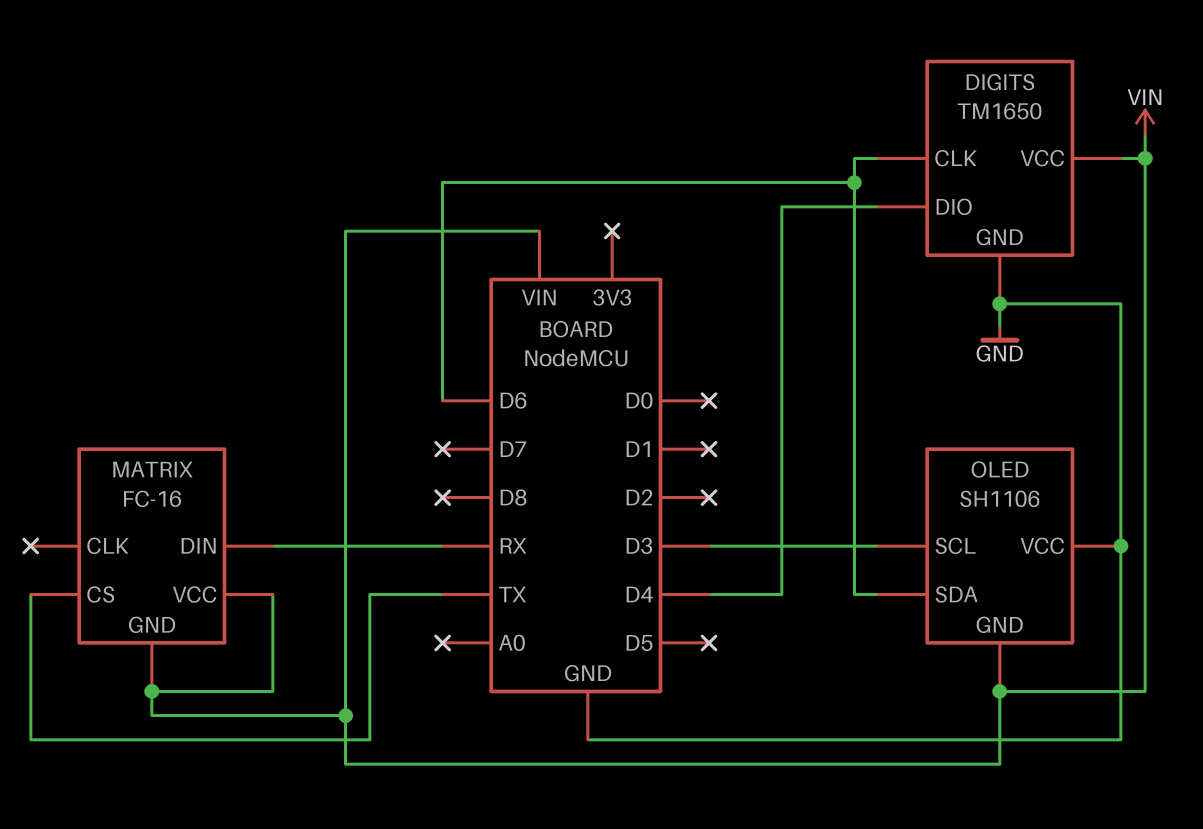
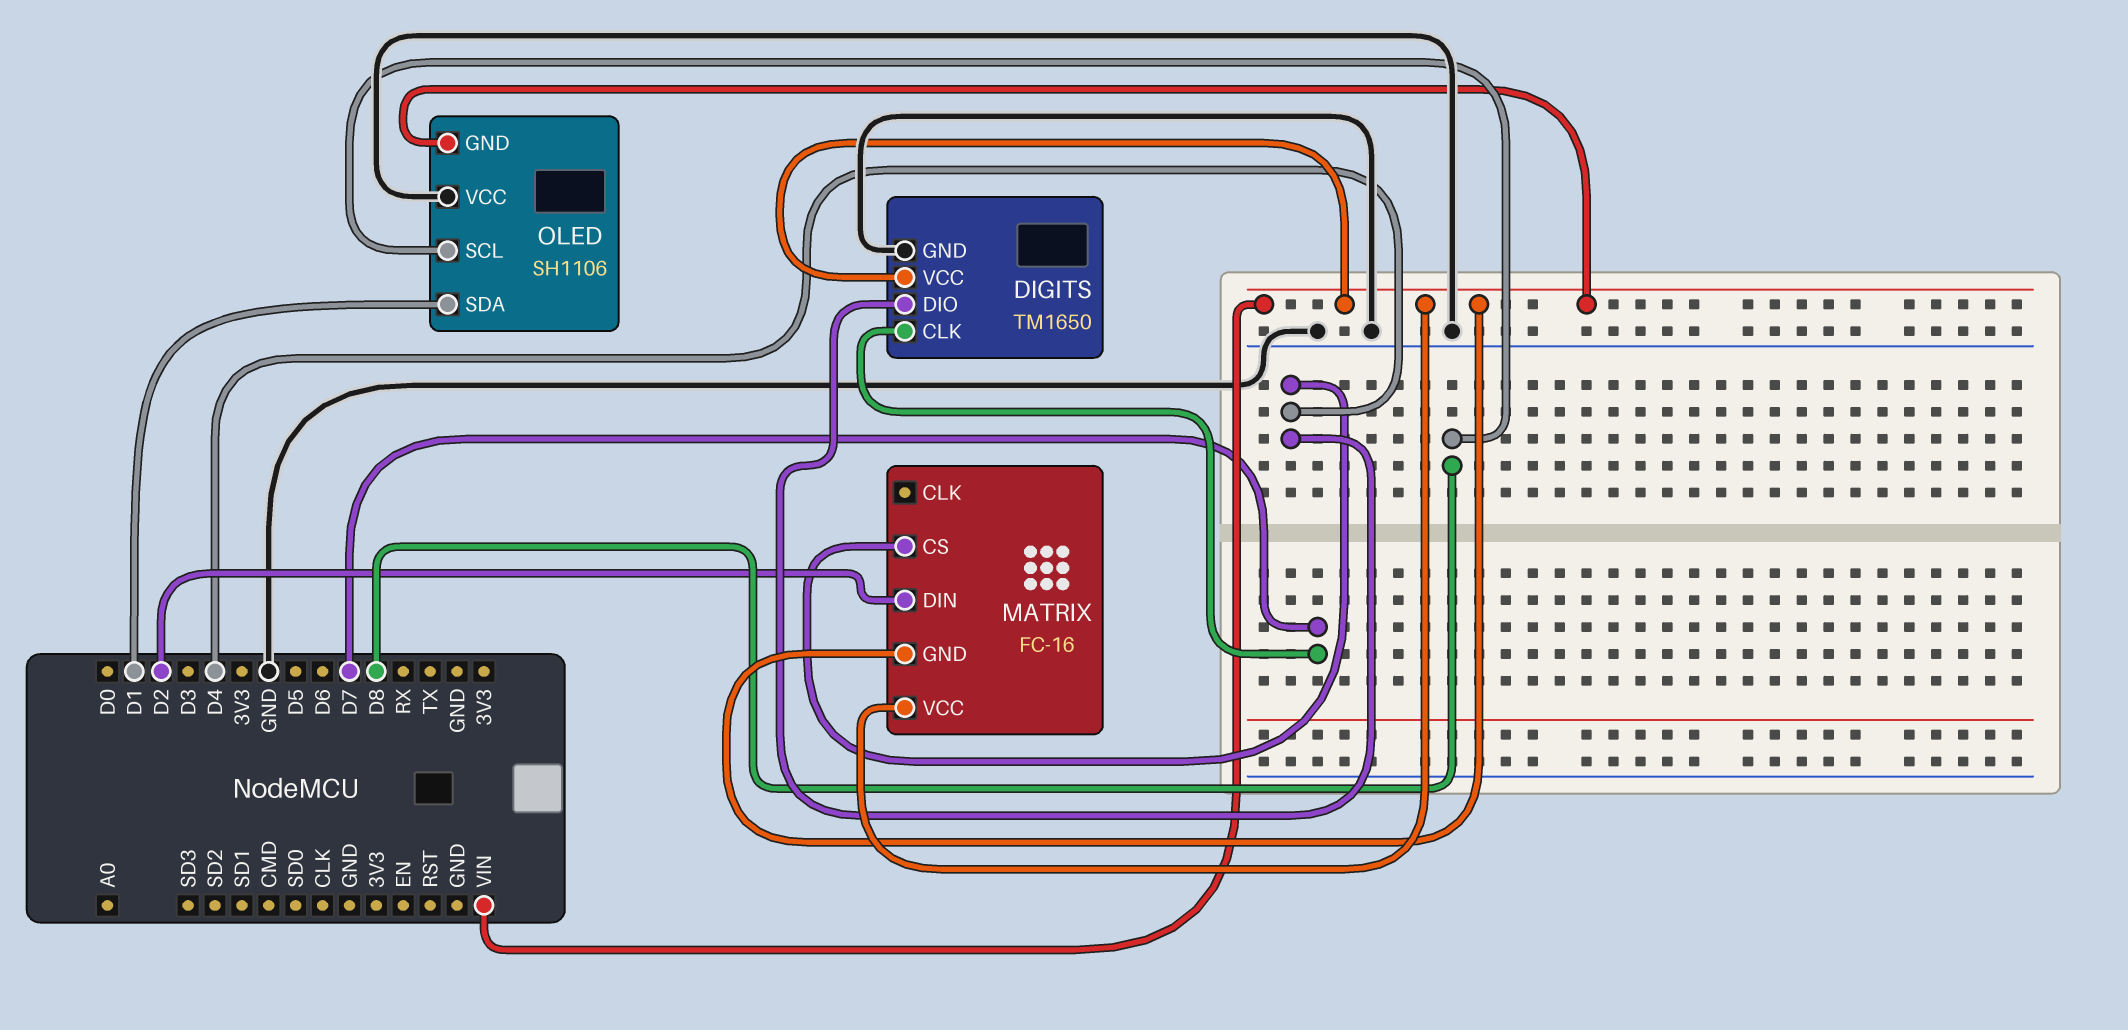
DIGITS pin CLK: D6 -> D7
MATRIX pin CS: TX -> D4
MATRIX pin DIN: RX -> D2
OLED pin SCL: D3 -> D8
OLED pin SDA: D6 -> D1

